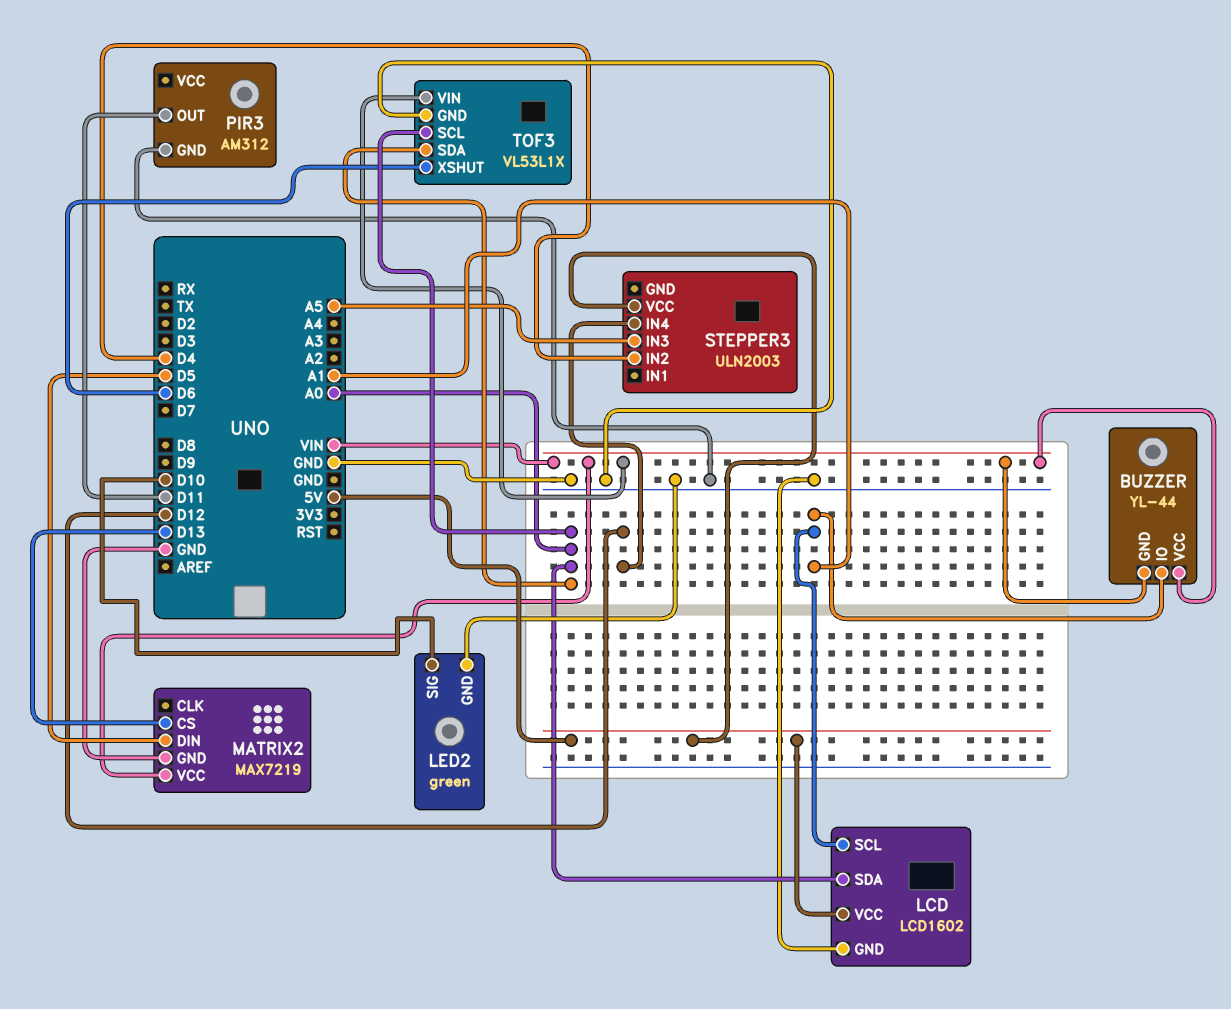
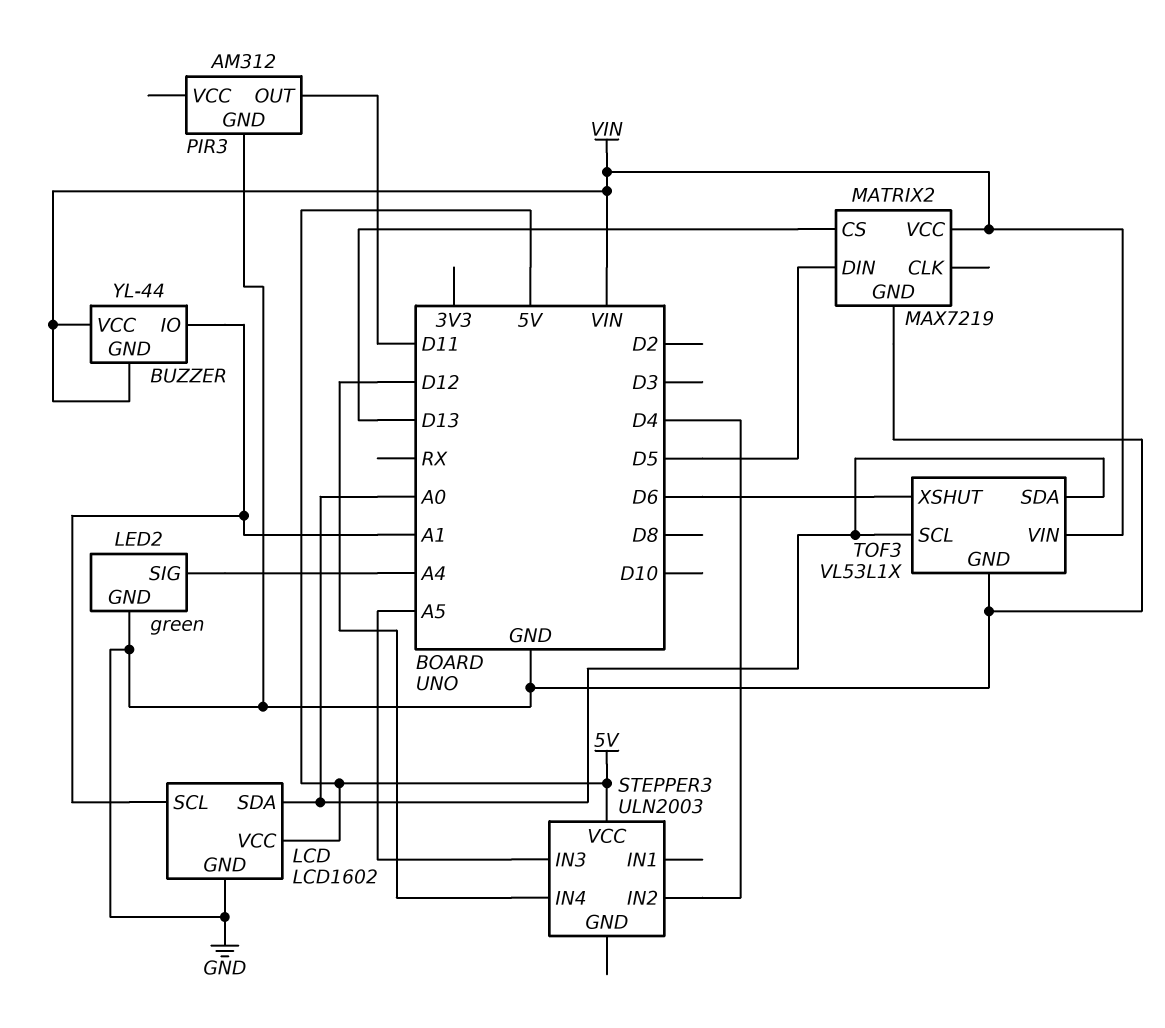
LED2 pin SIG: D10 -> A4

